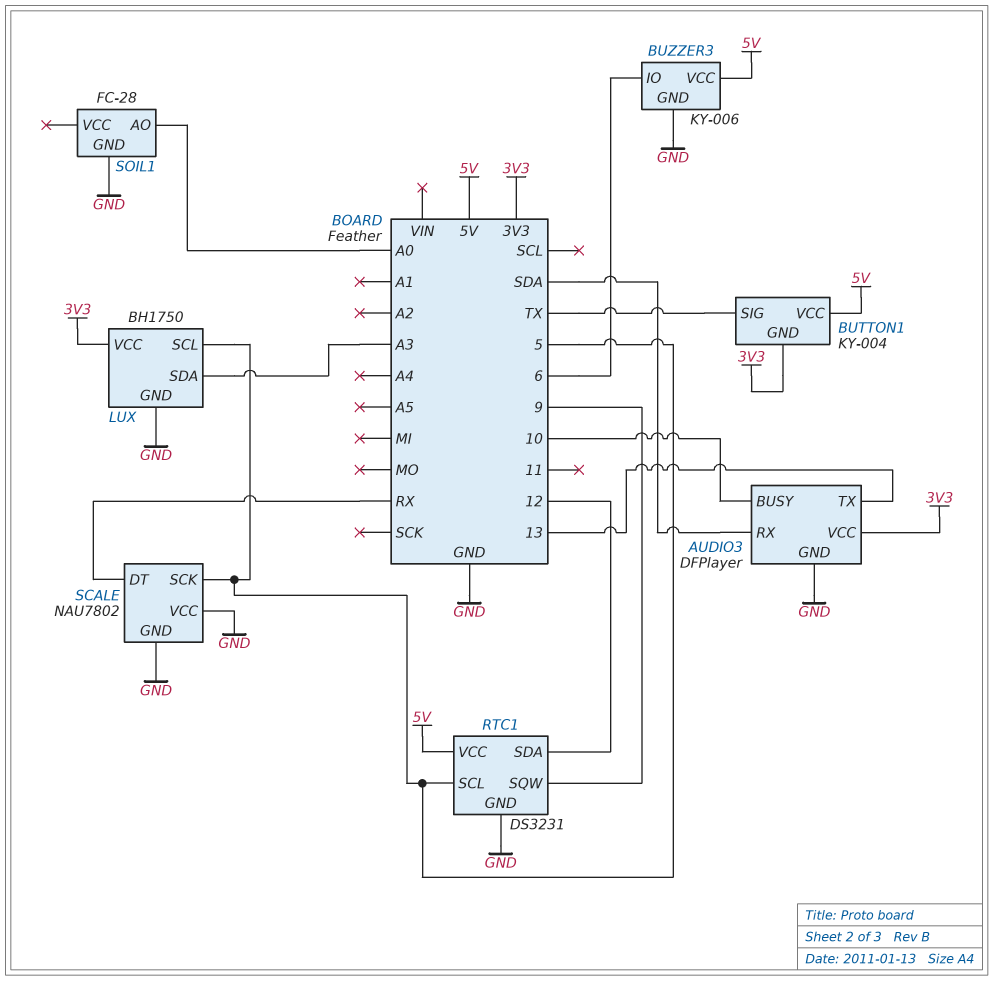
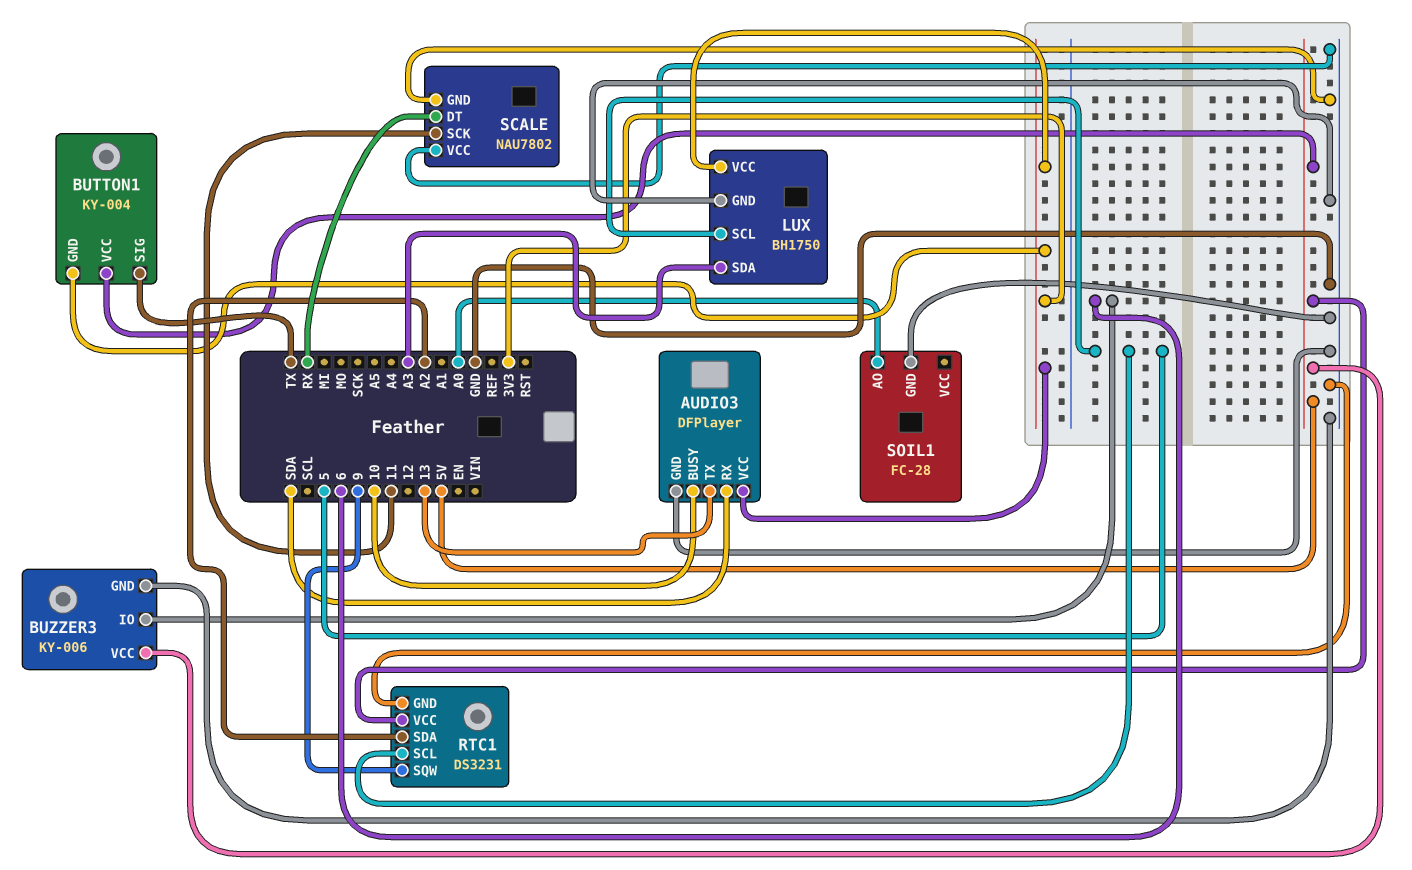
RTC1 pin SDA: 12 -> A2
SCALE pin SCK: 5 -> 11

